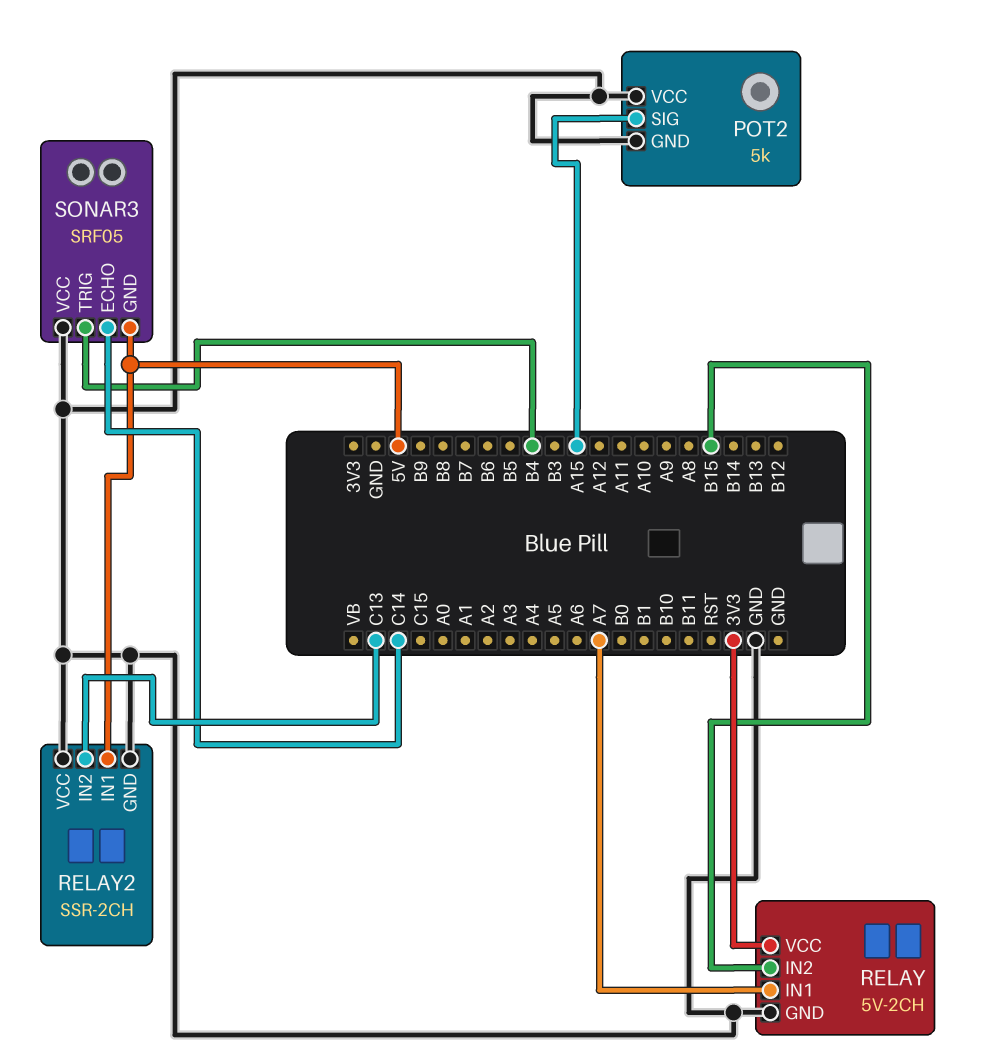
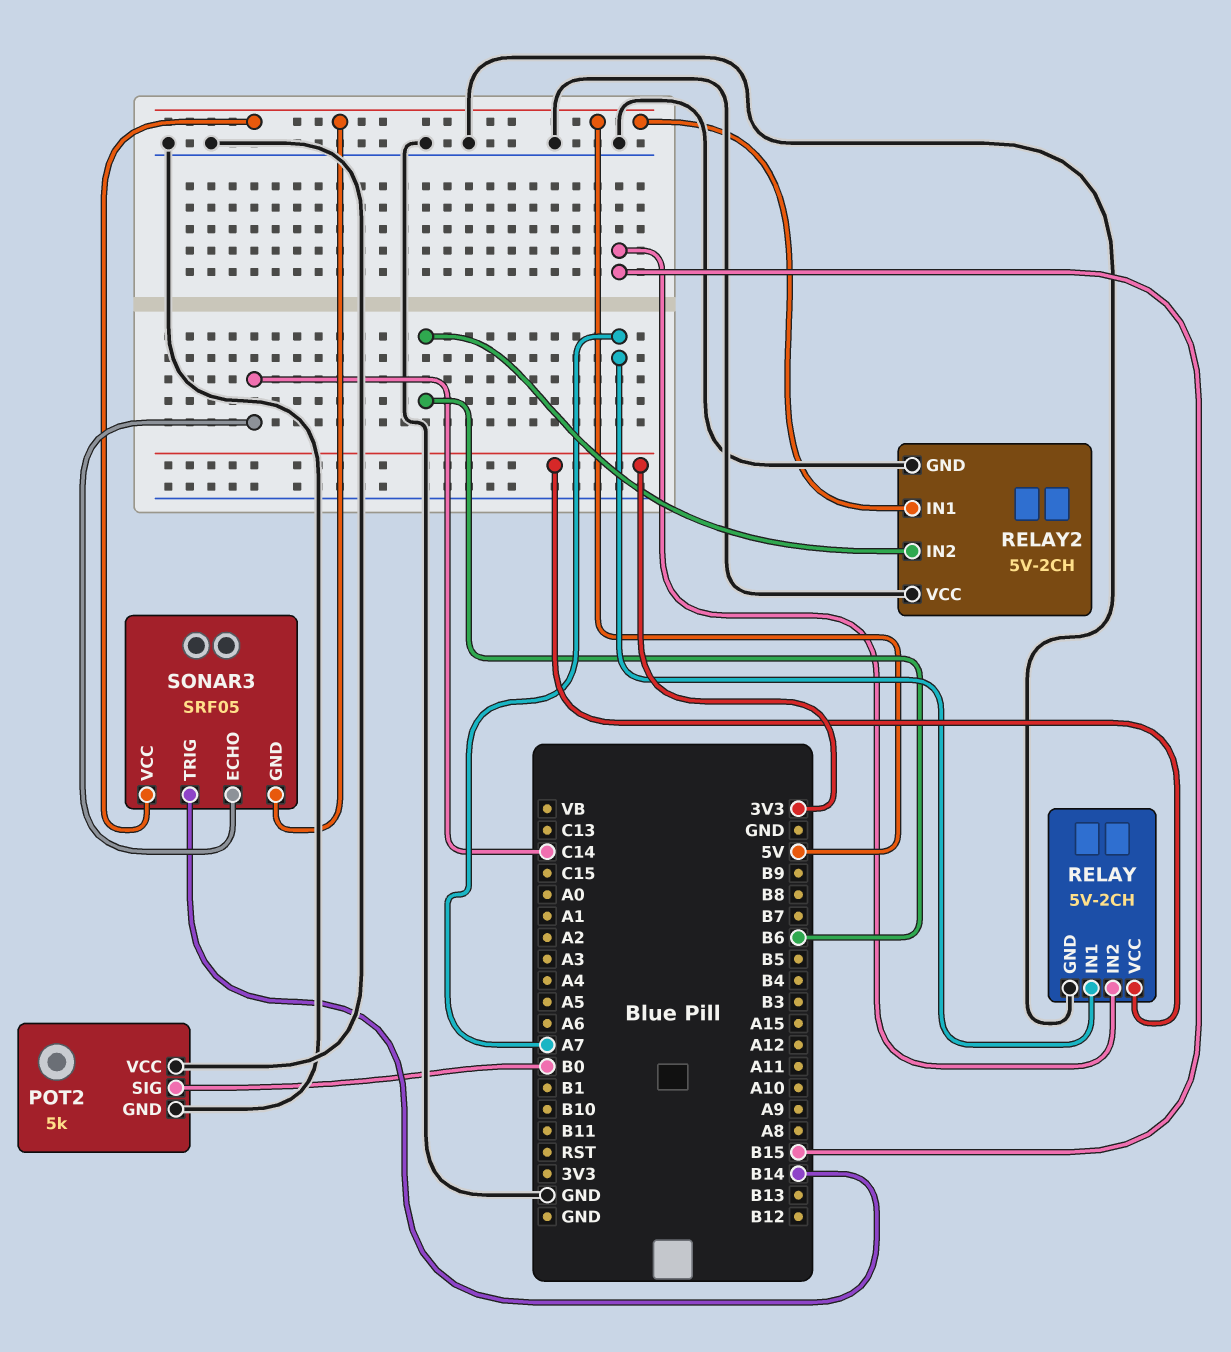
POT2 pin SIG: A15 -> B0
RELAY2: SSR-2CH -> 5V-2CH
RELAY2 pin IN2: C13 -> B6
SONAR3 pin TRIG: B4 -> B14
SONAR3 pin VCC: GND -> 5V

